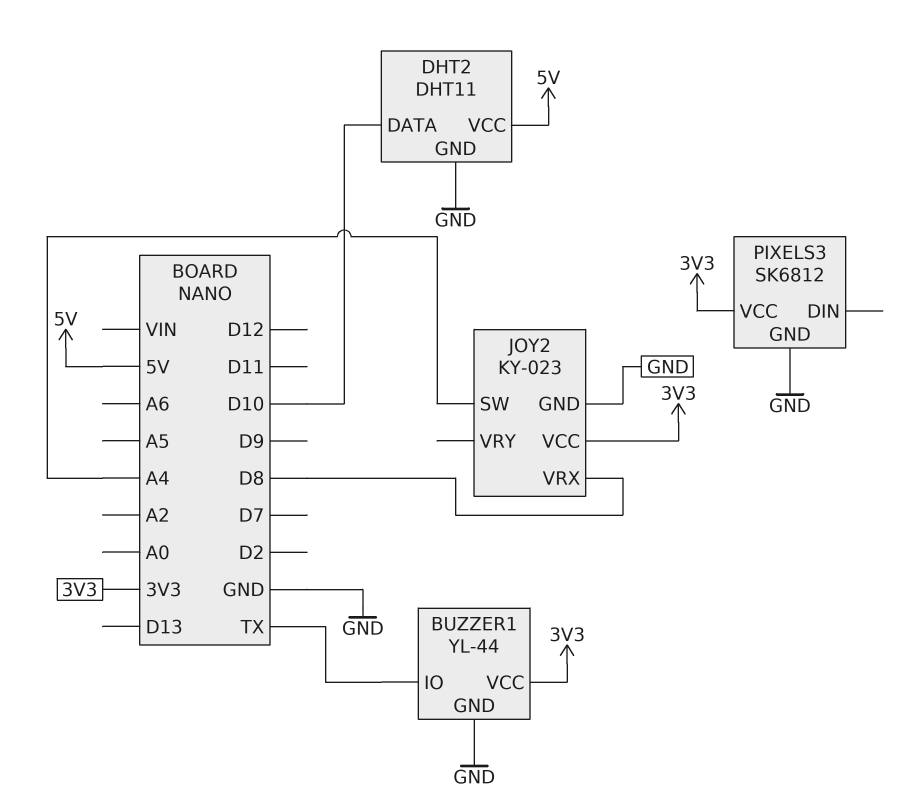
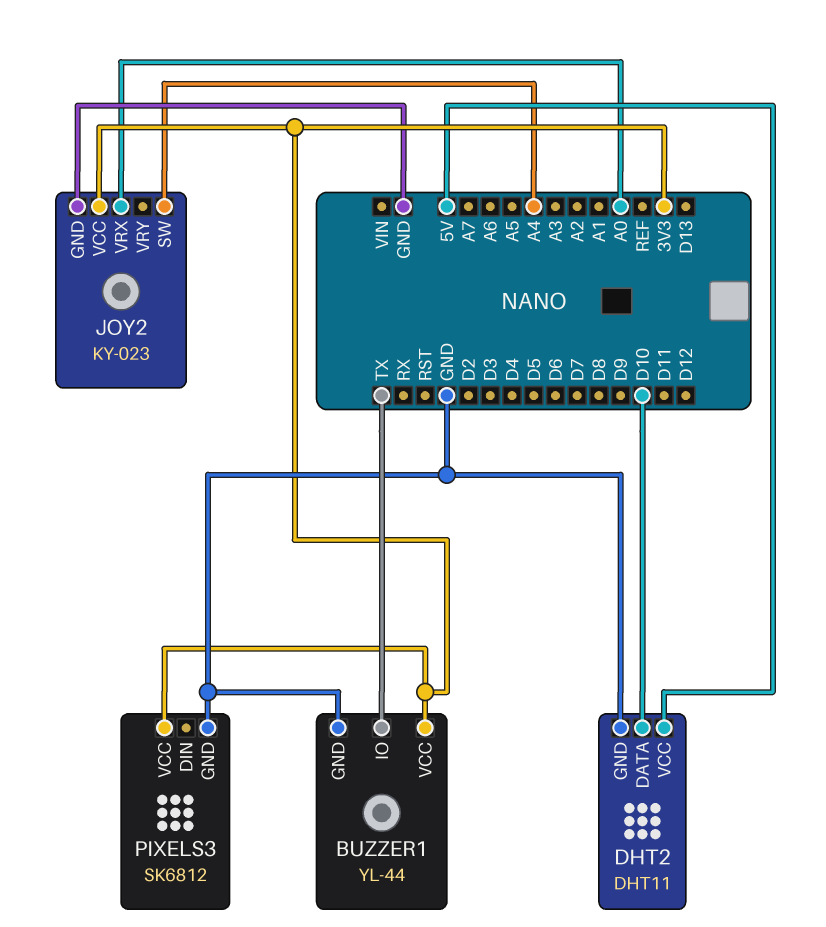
JOY2 pin VRX: D8 -> A0

